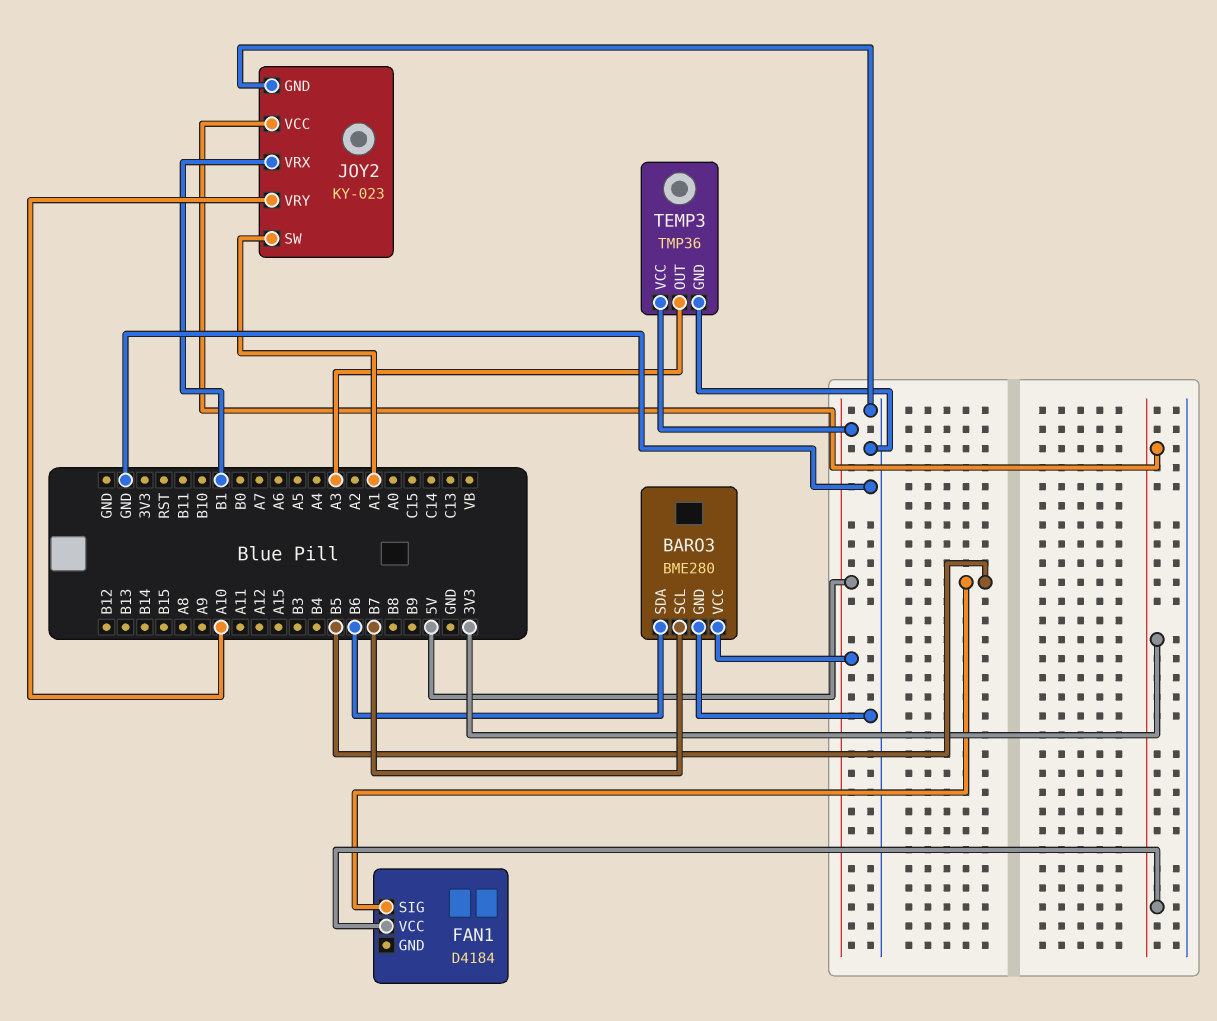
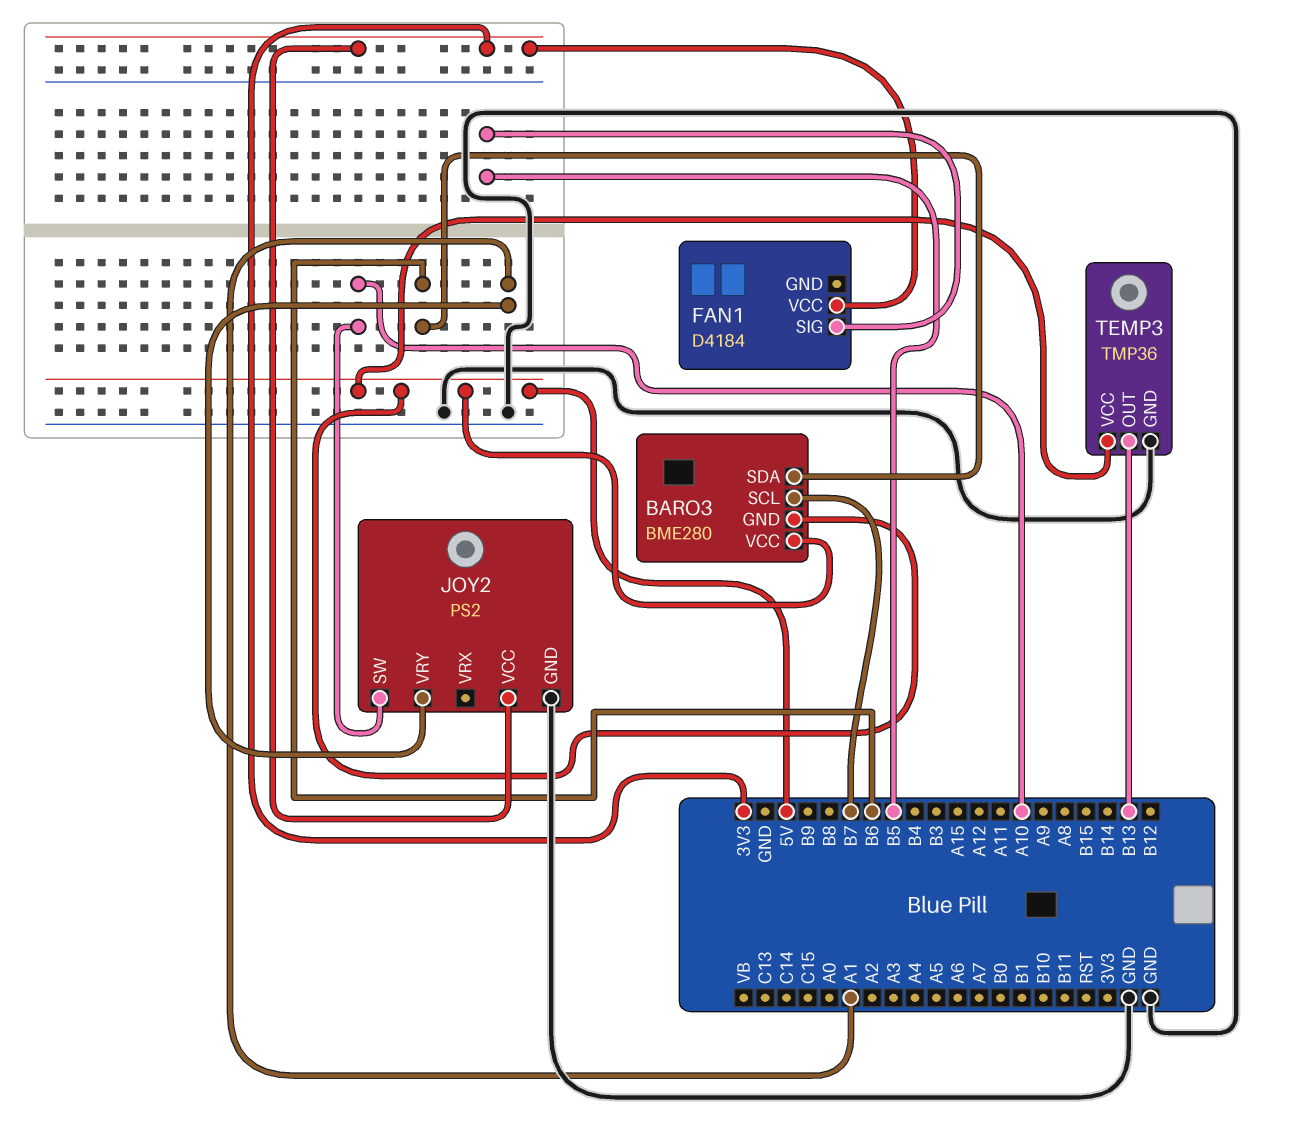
BARO3 pin GND: GND -> 5V
JOY2: KY-023 -> PS2
JOY2 pin SW: A1 -> A10
JOY2 pin VRX: B1 -> none
JOY2 pin VRY: A10 -> A1
TEMP3 pin OUT: A3 -> B13

